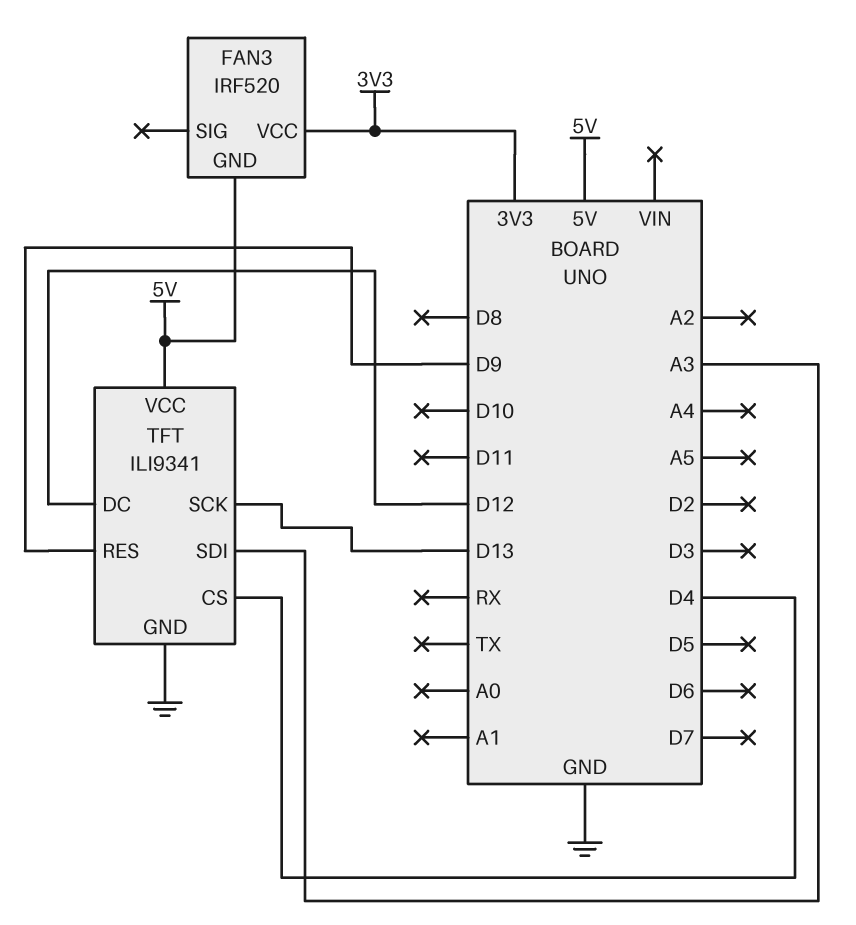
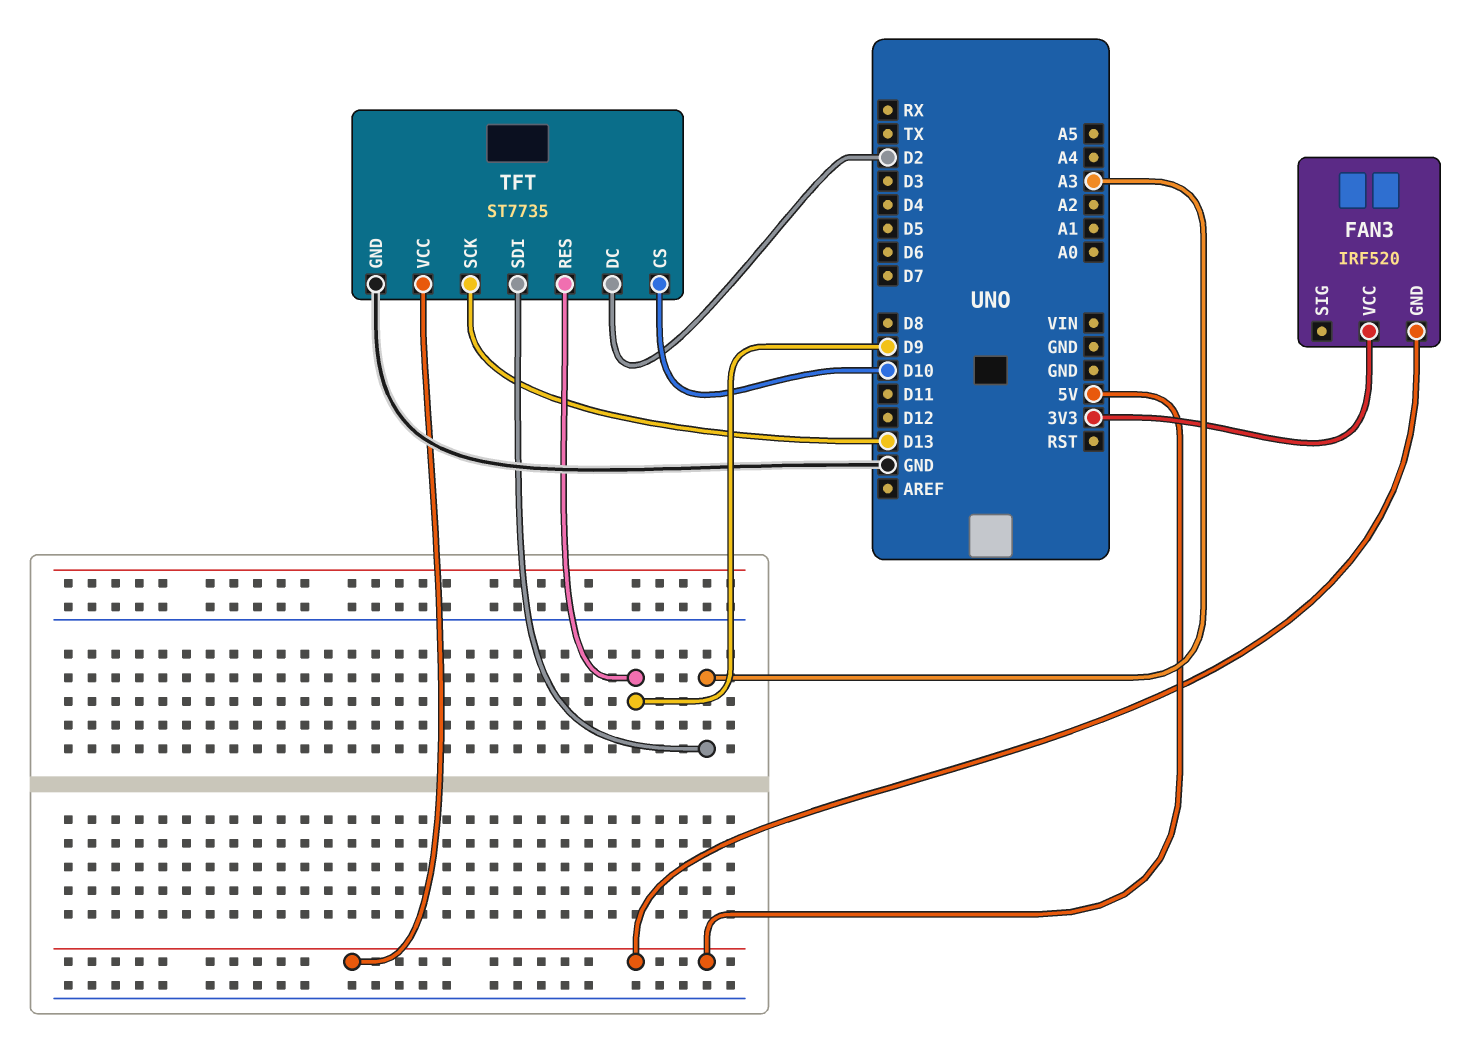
TFT: ILI9341 -> ST7735
TFT pin CS: D4 -> D10
TFT pin DC: D12 -> D2

